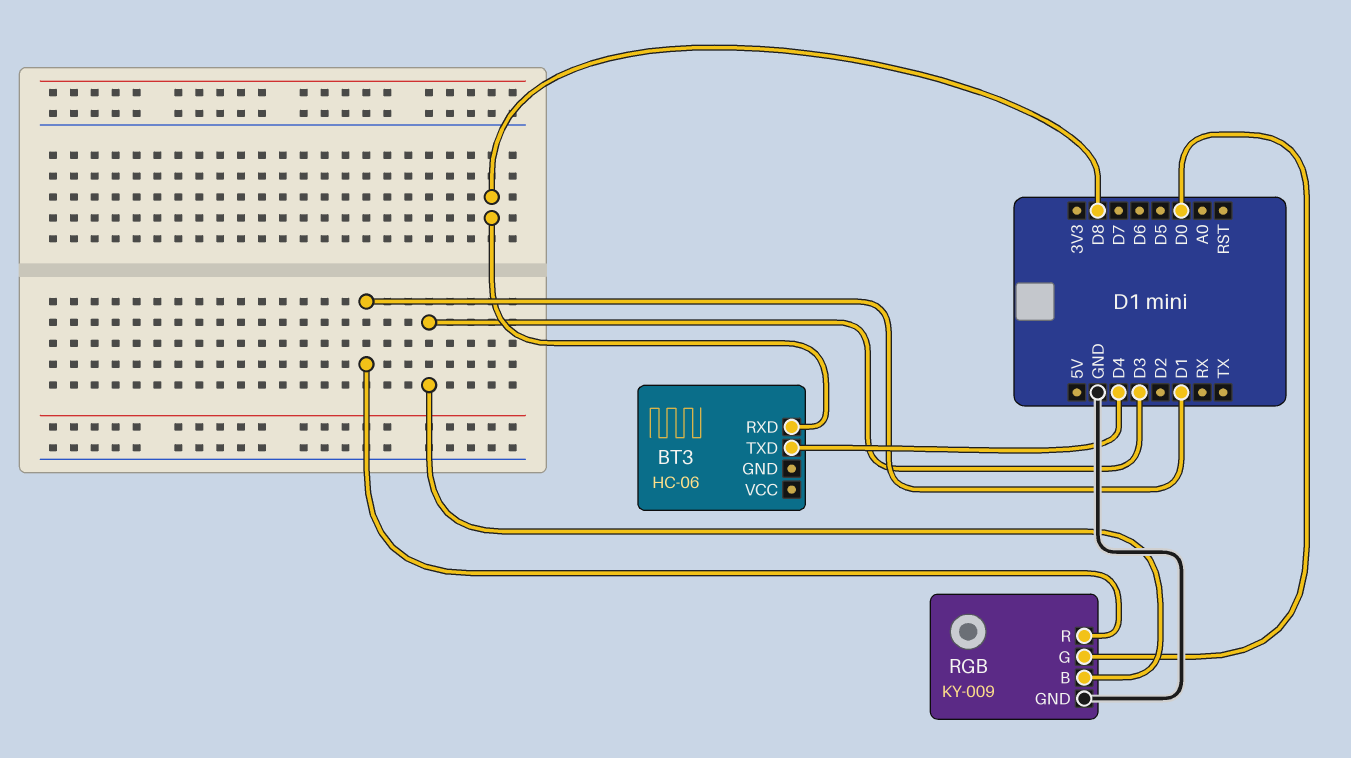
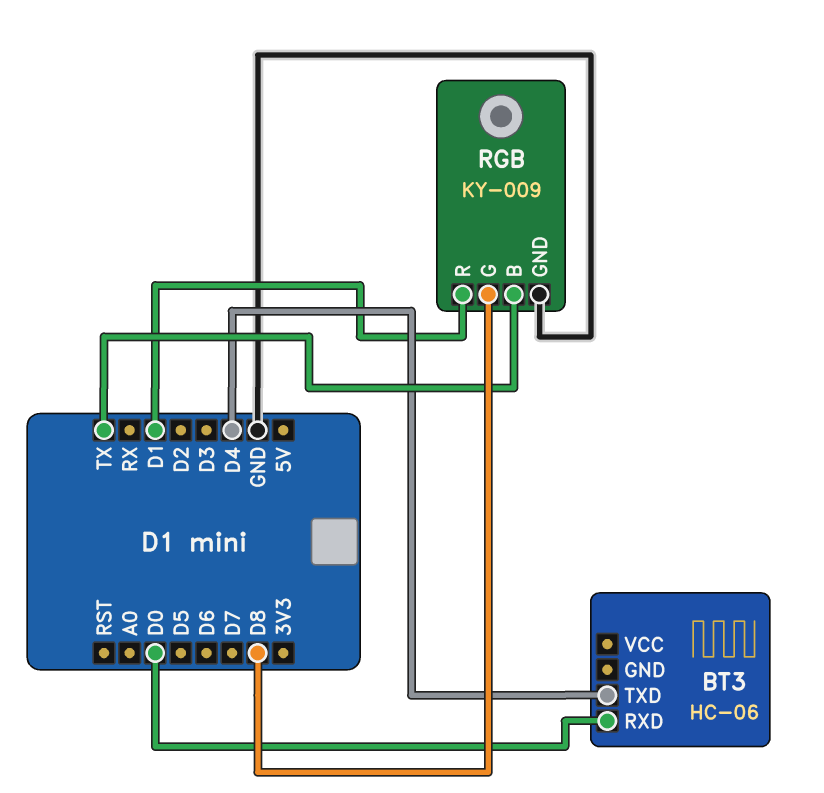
BT3 pin RXD: D8 -> D0
RGB pin B: D3 -> TX
RGB pin G: D0 -> D8

